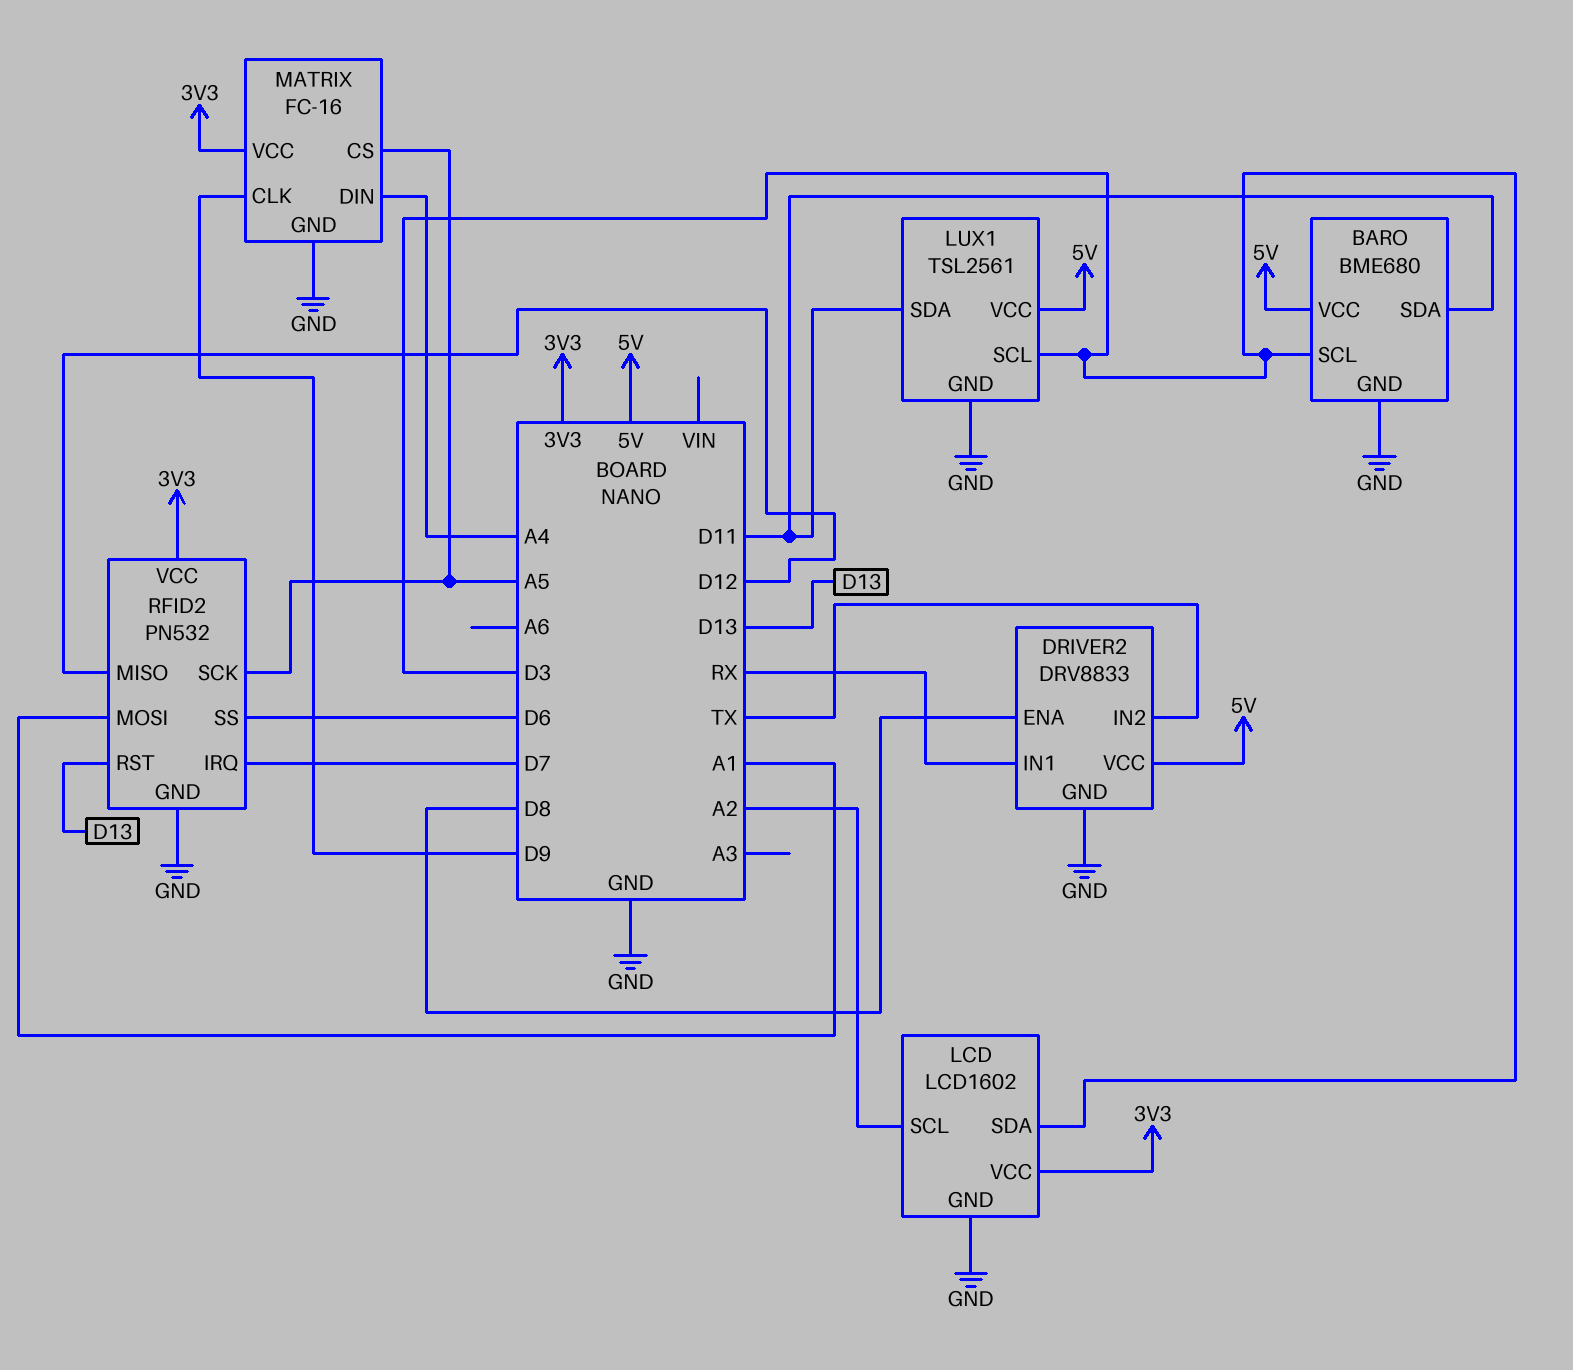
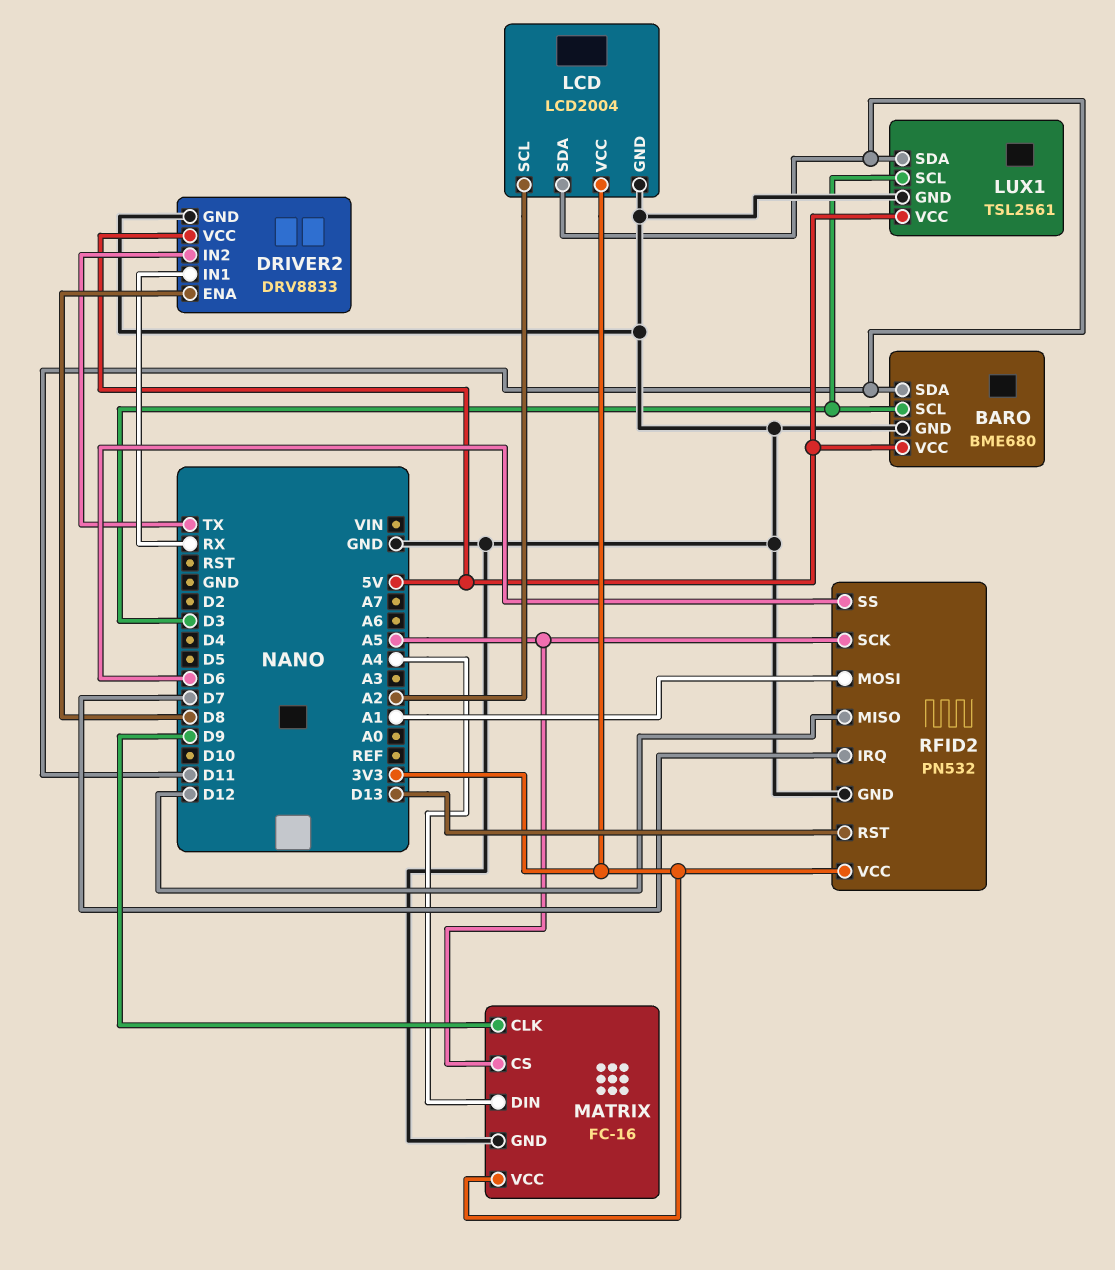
LCD: LCD1602 -> LCD2004
LCD pin SDA: D3 -> D11

